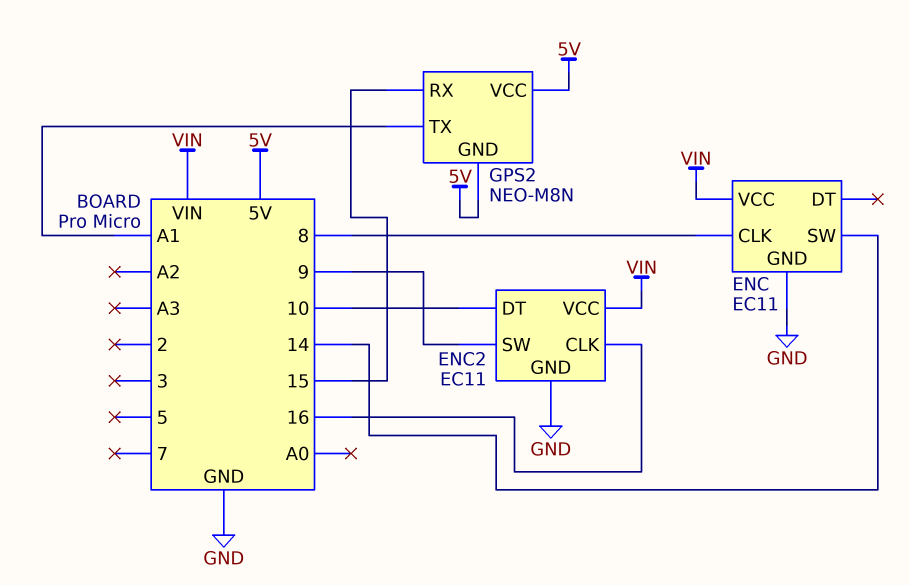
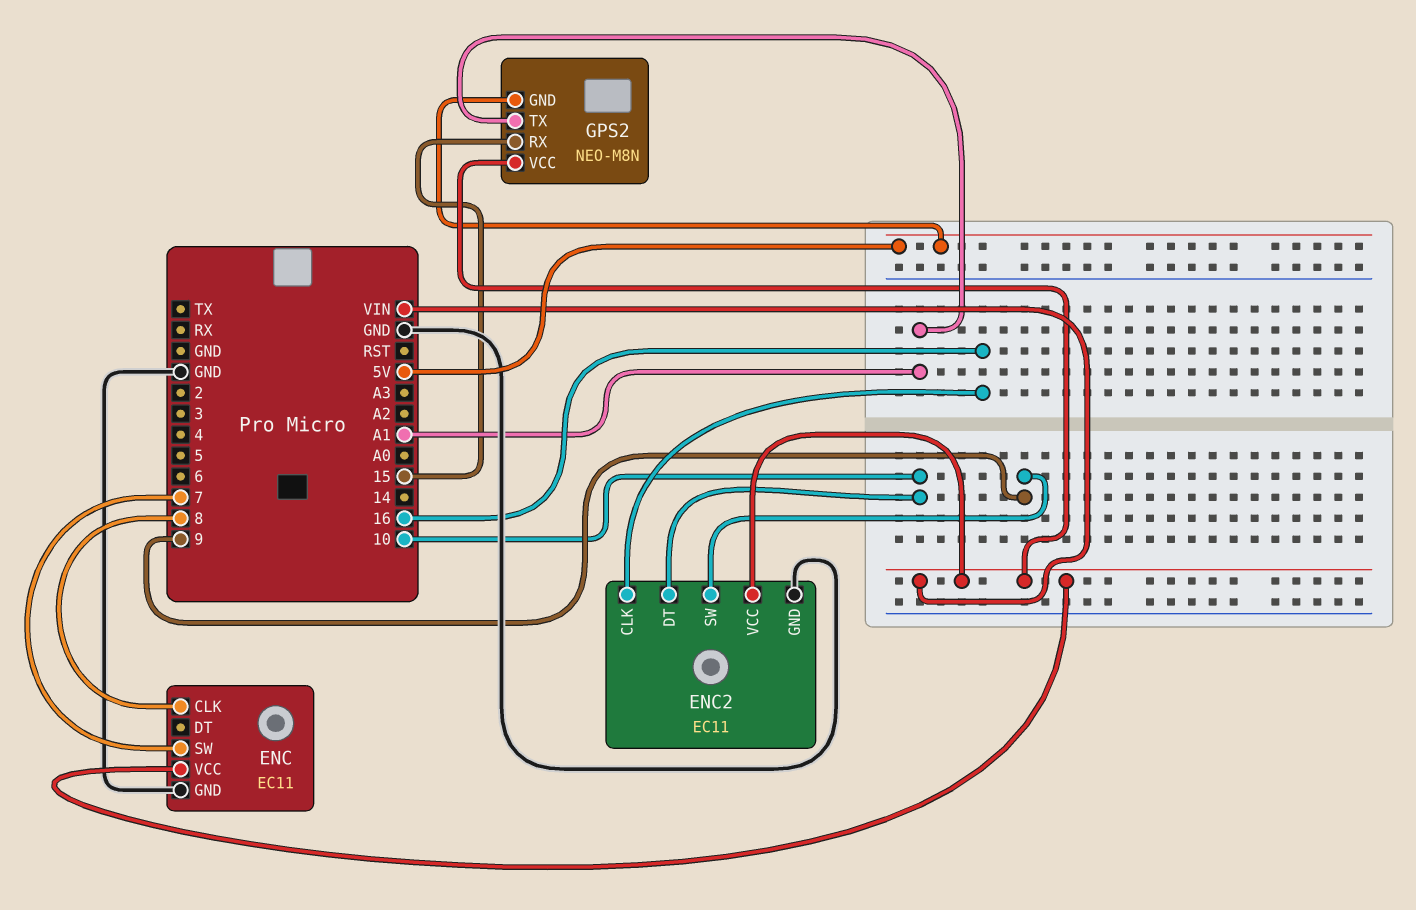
ENC pin SW: 14 -> 7
GPS2 pin VCC: 5V -> VIN

